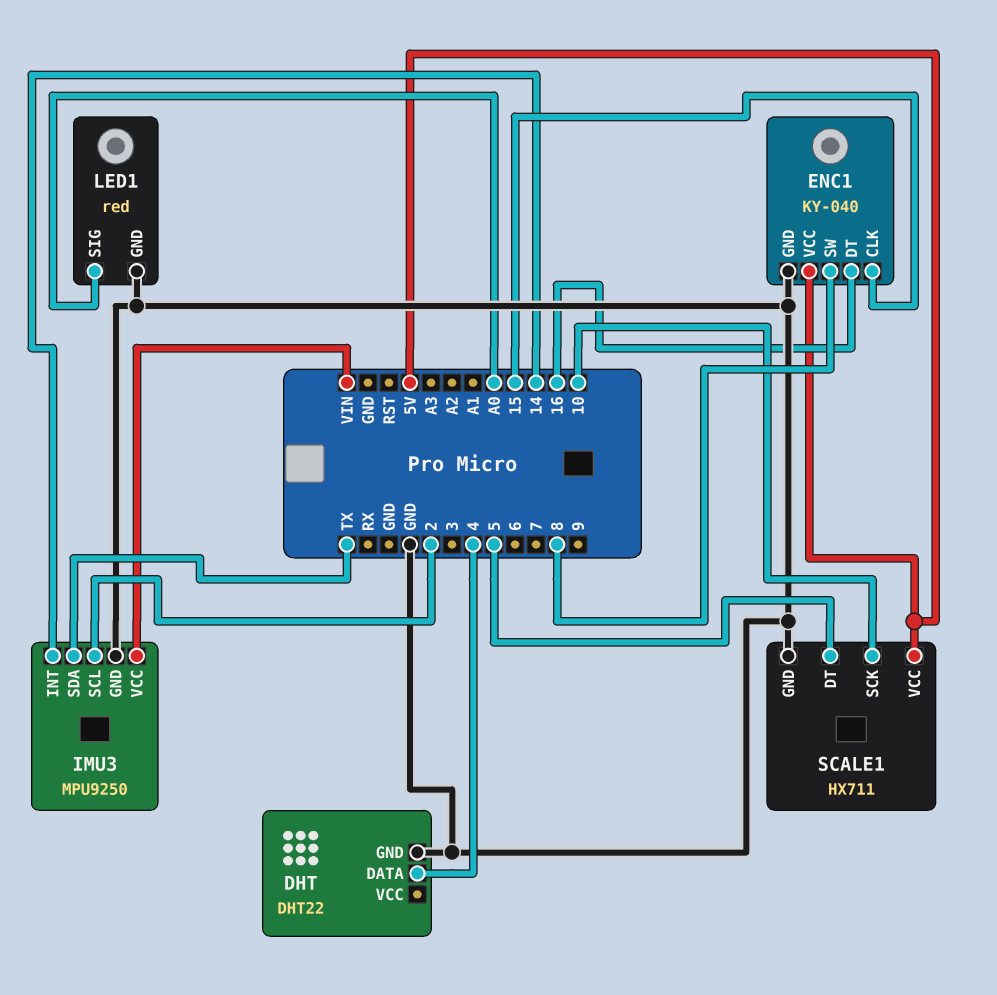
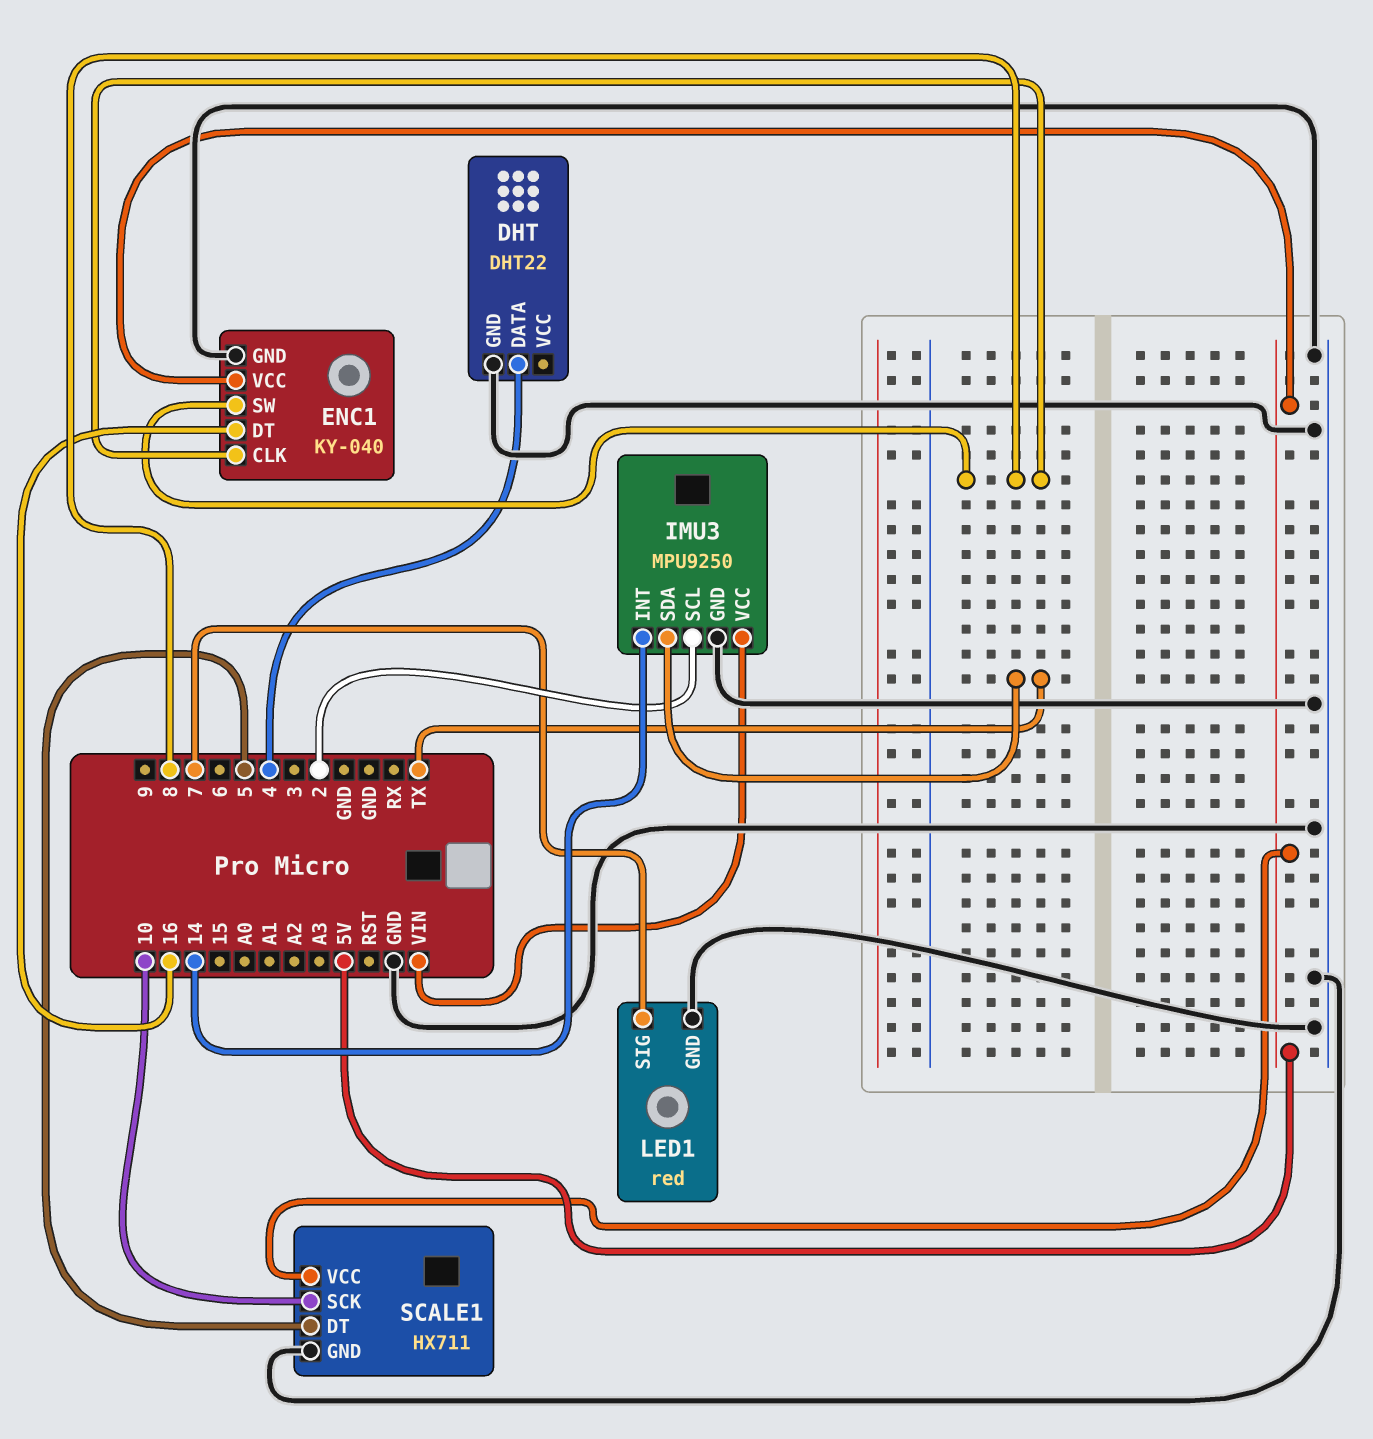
ENC1 pin CLK: 15 -> 8
LED1 pin SIG: A0 -> 7

